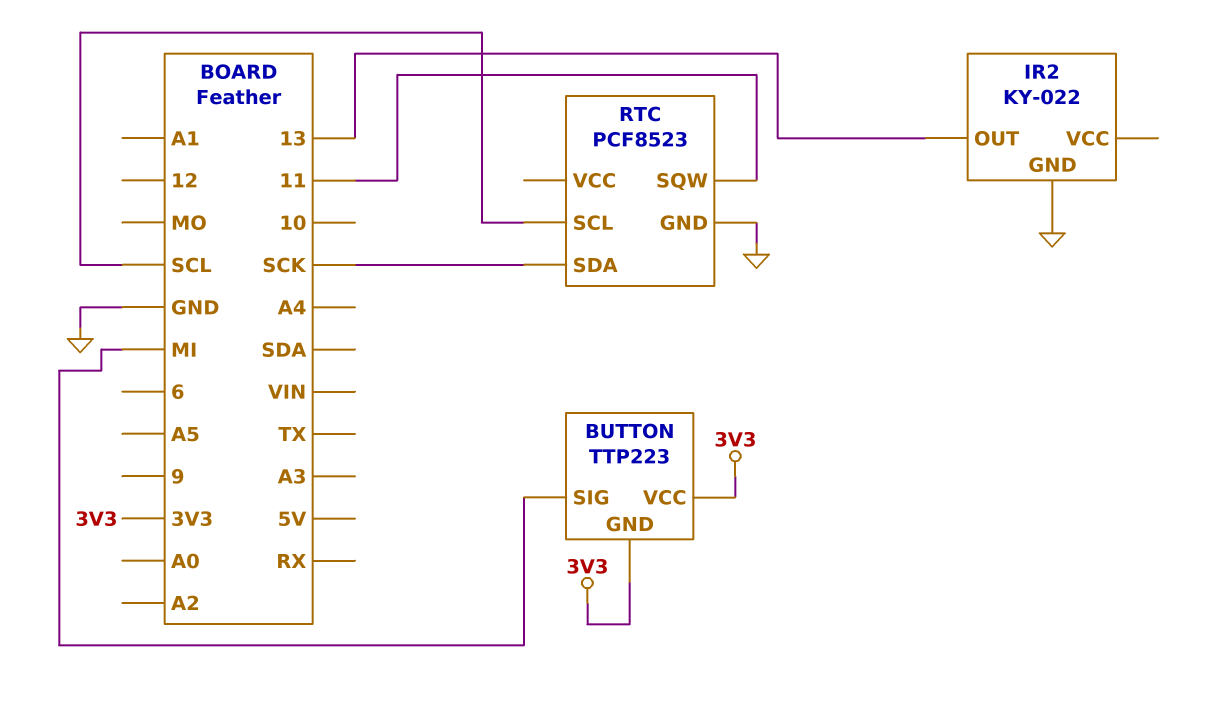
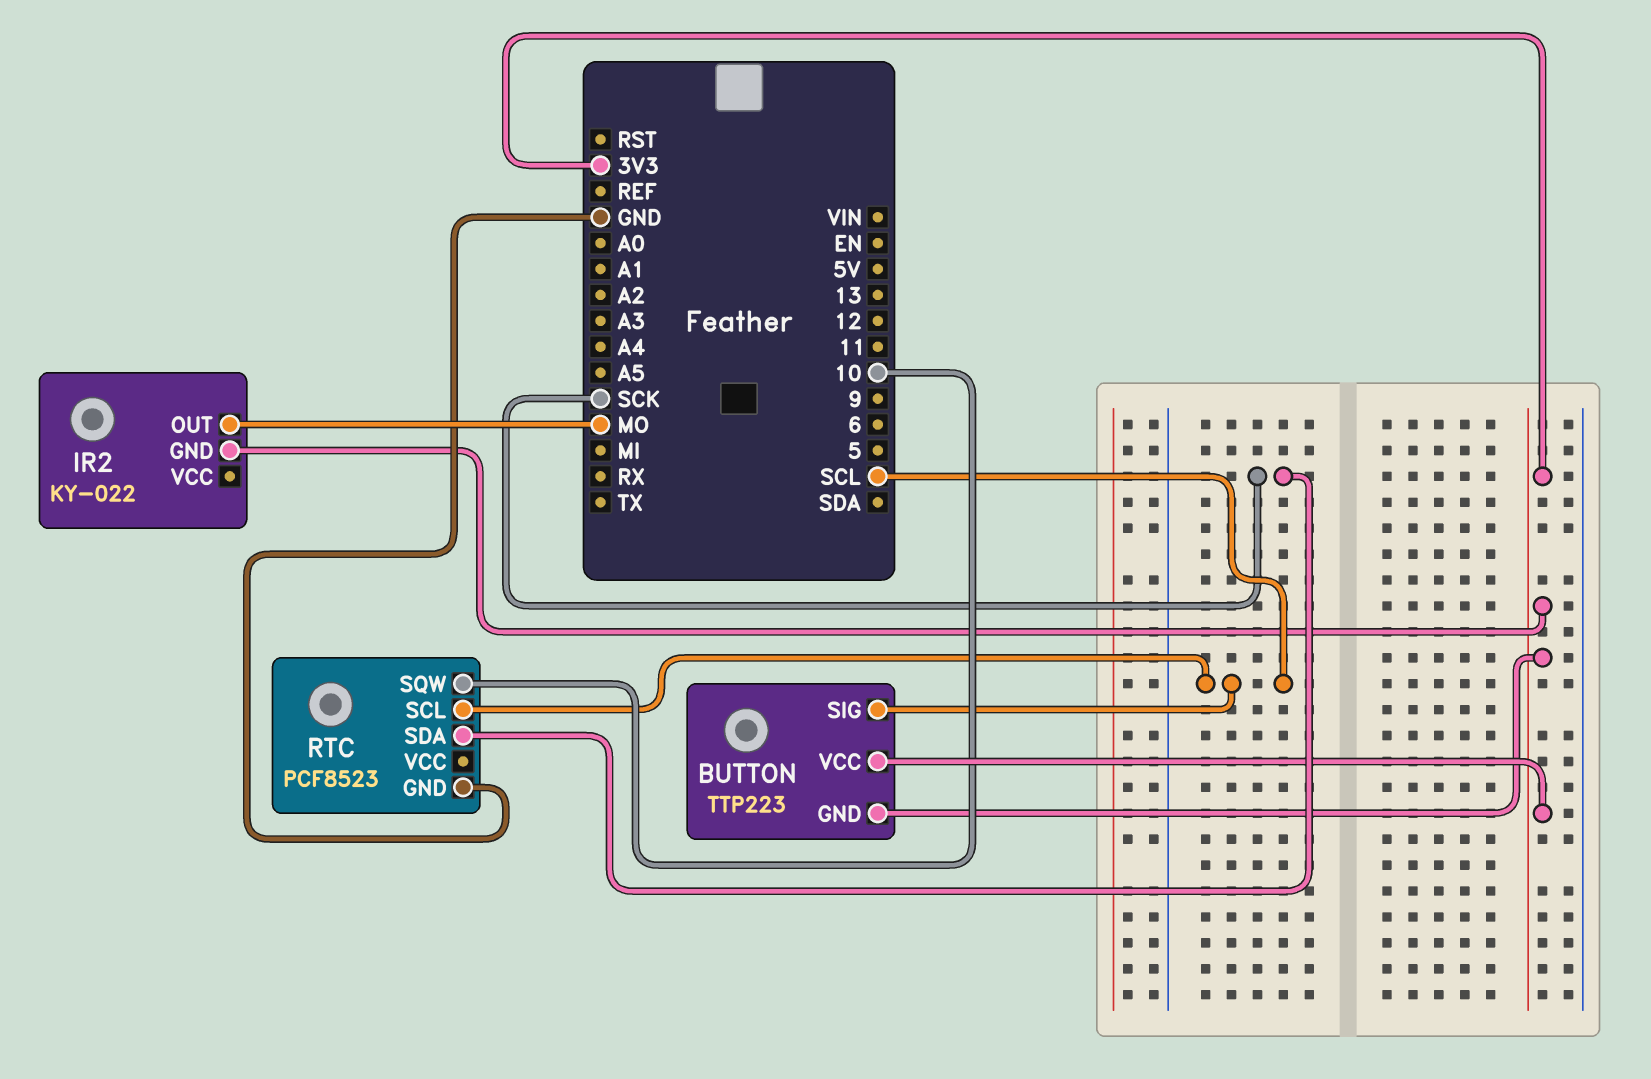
BUTTON pin SIG: MI -> SCL
IR2 pin GND: GND -> 3V3
IR2 pin OUT: 13 -> MO
RTC pin SQW: 11 -> 10

